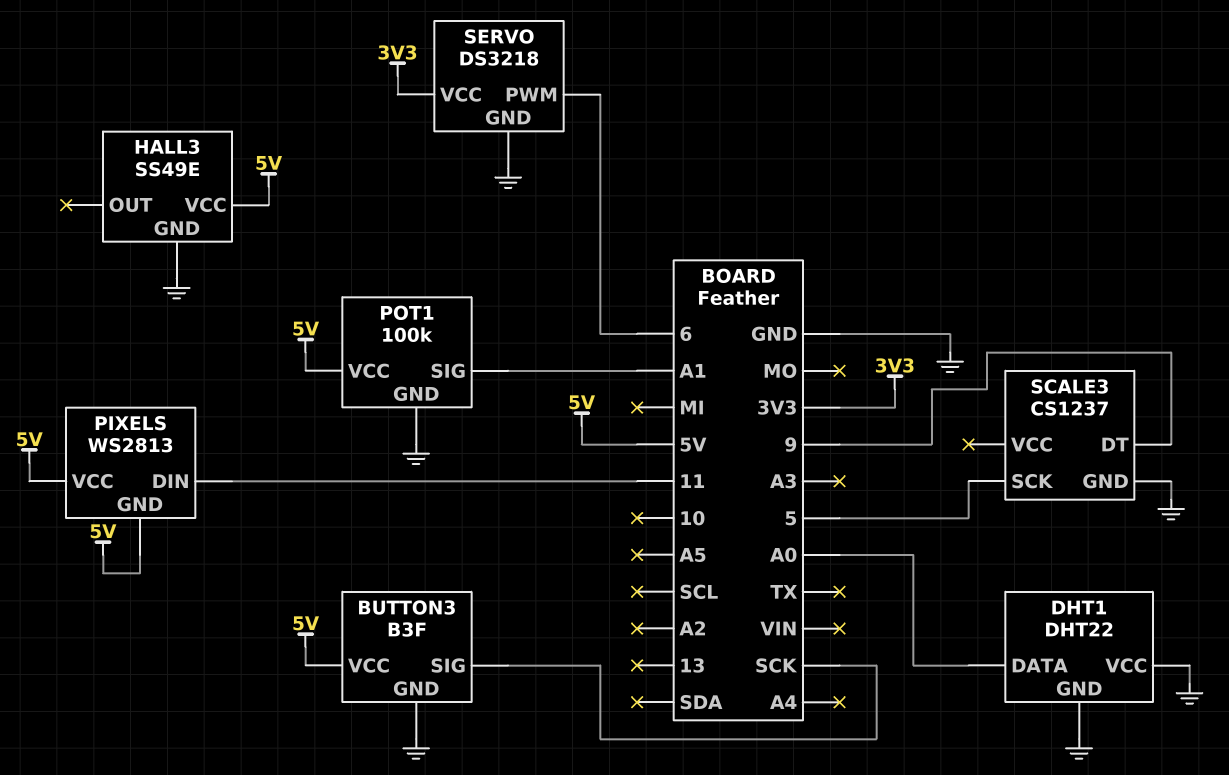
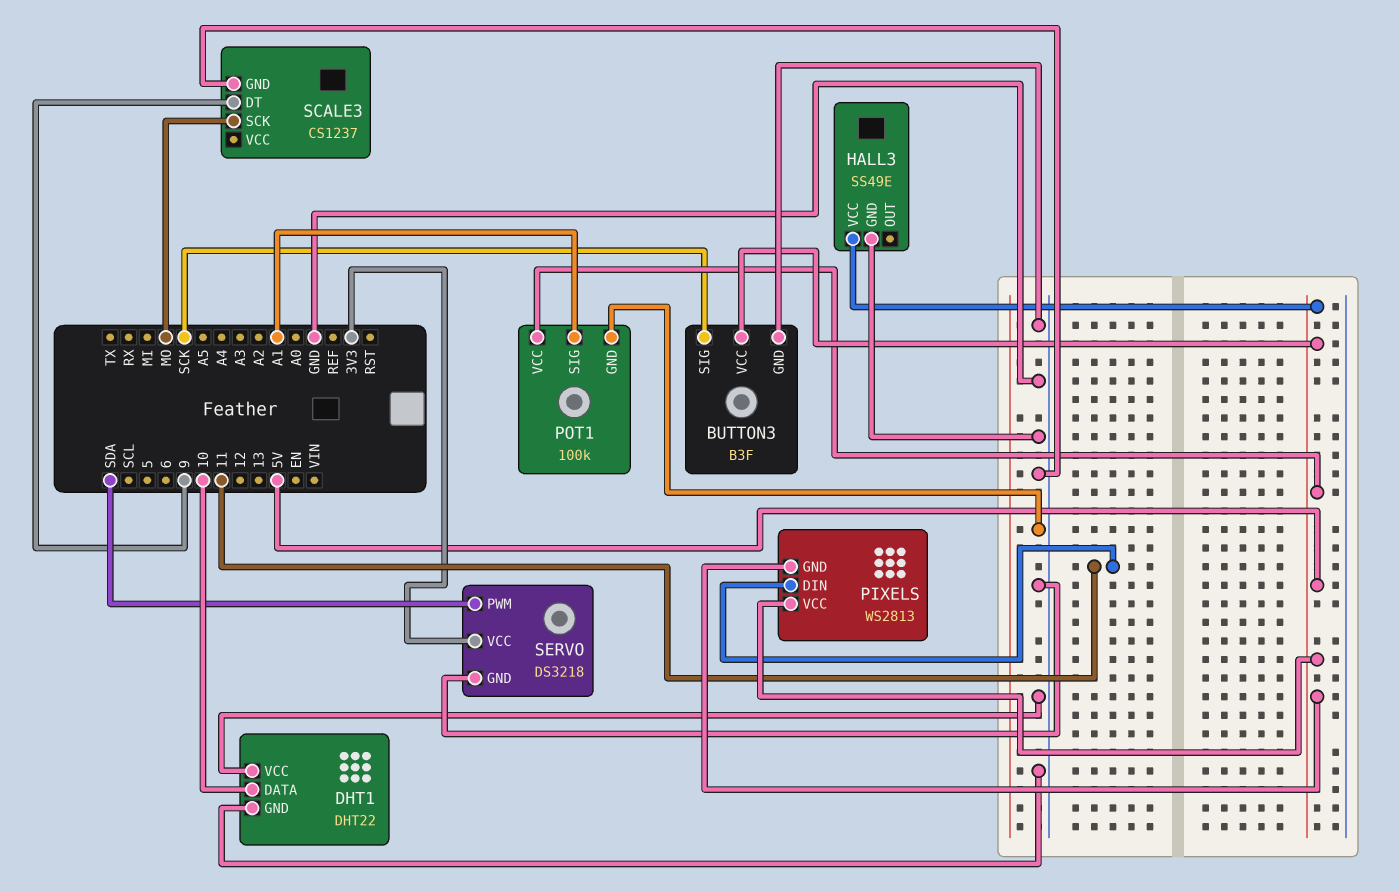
DHT1 pin DATA: A0 -> 10
SCALE3 pin SCK: 5 -> MO
SERVO pin PWM: 6 -> SDA

